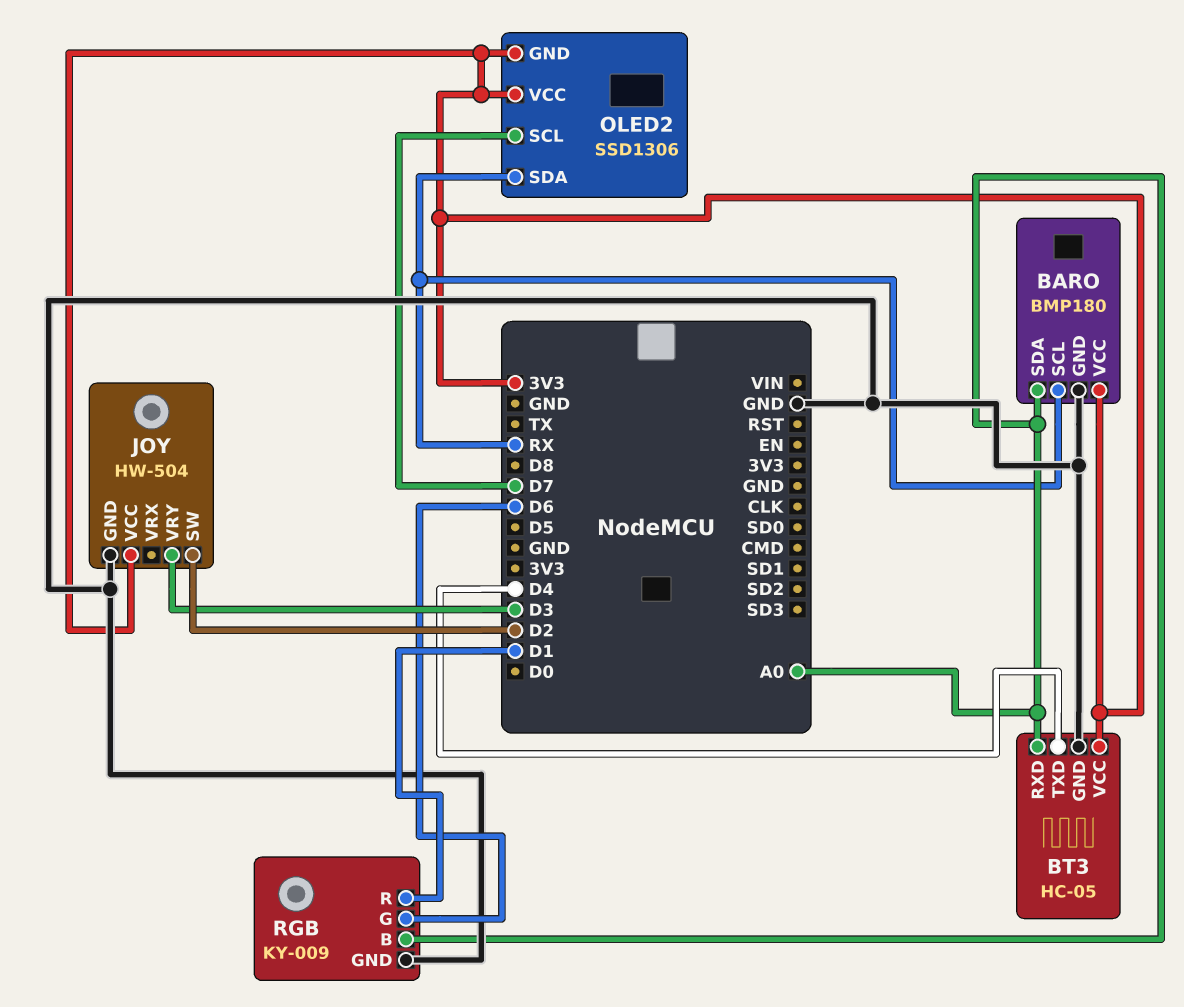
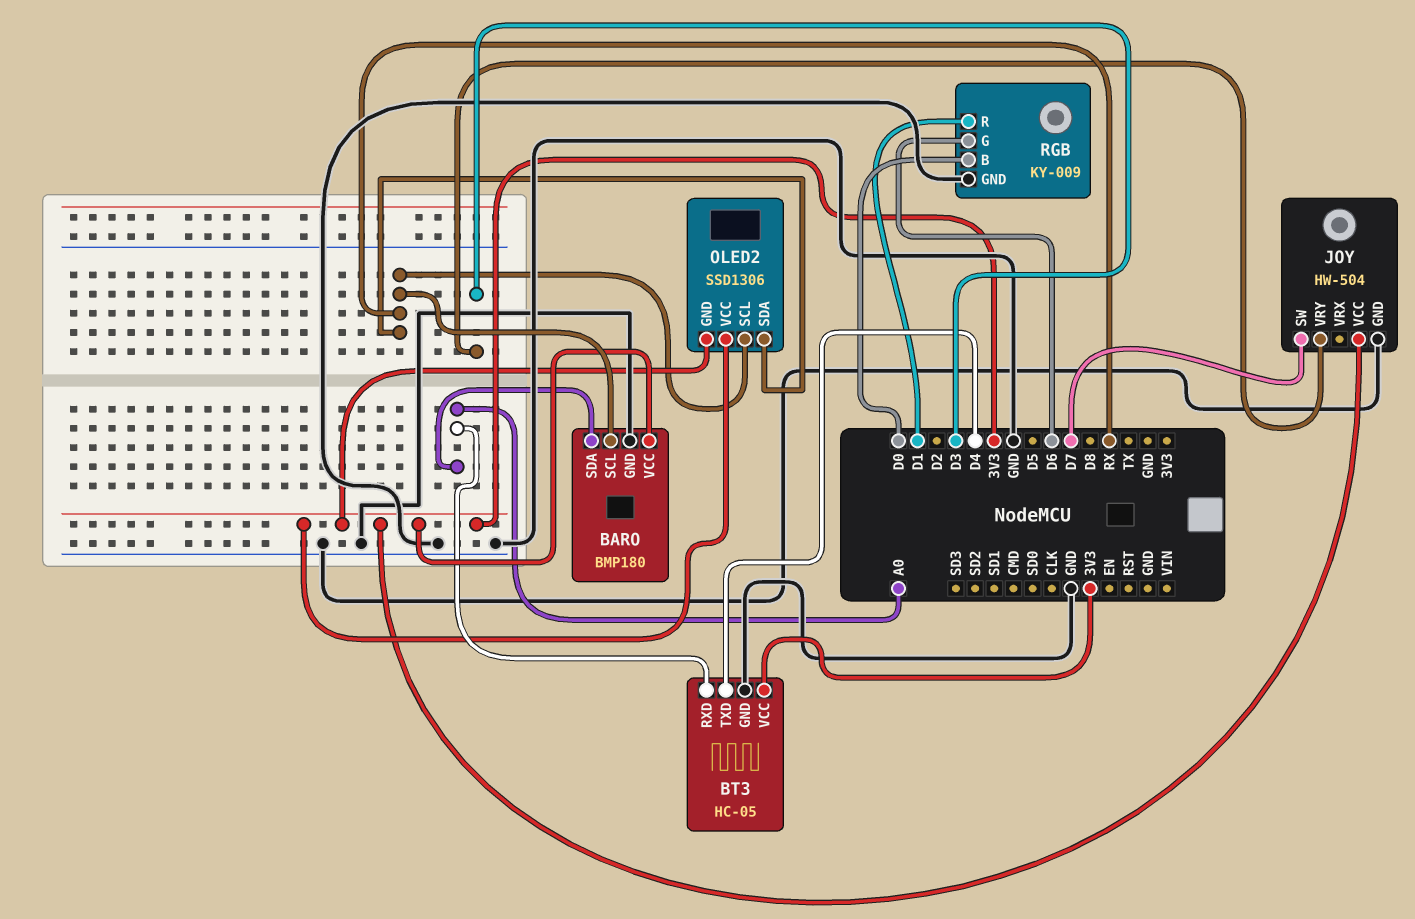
JOY pin SW: D2 -> D7
OLED2 pin SCL: D7 -> RX
RGB pin B: A0 -> D0

